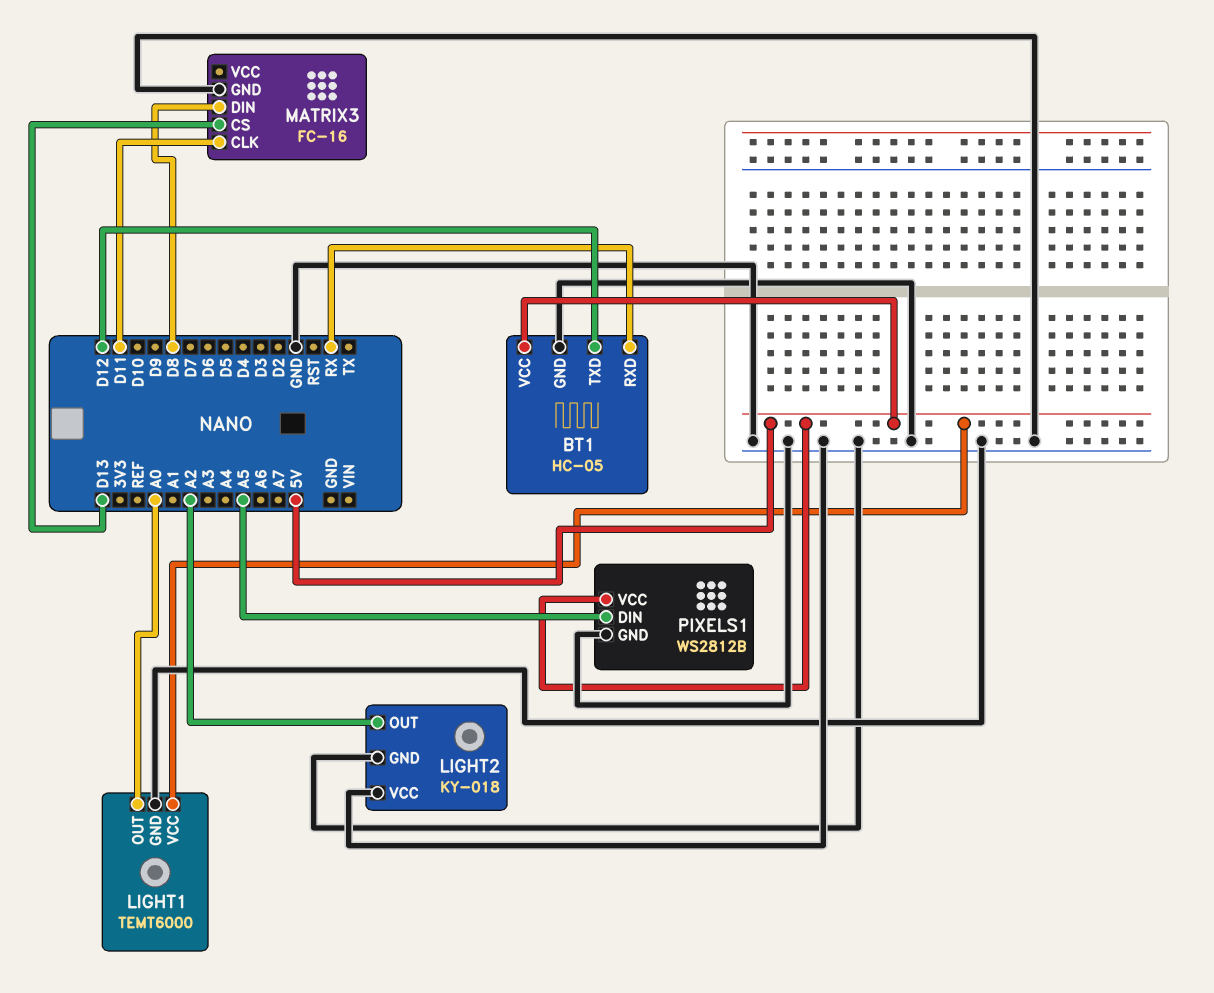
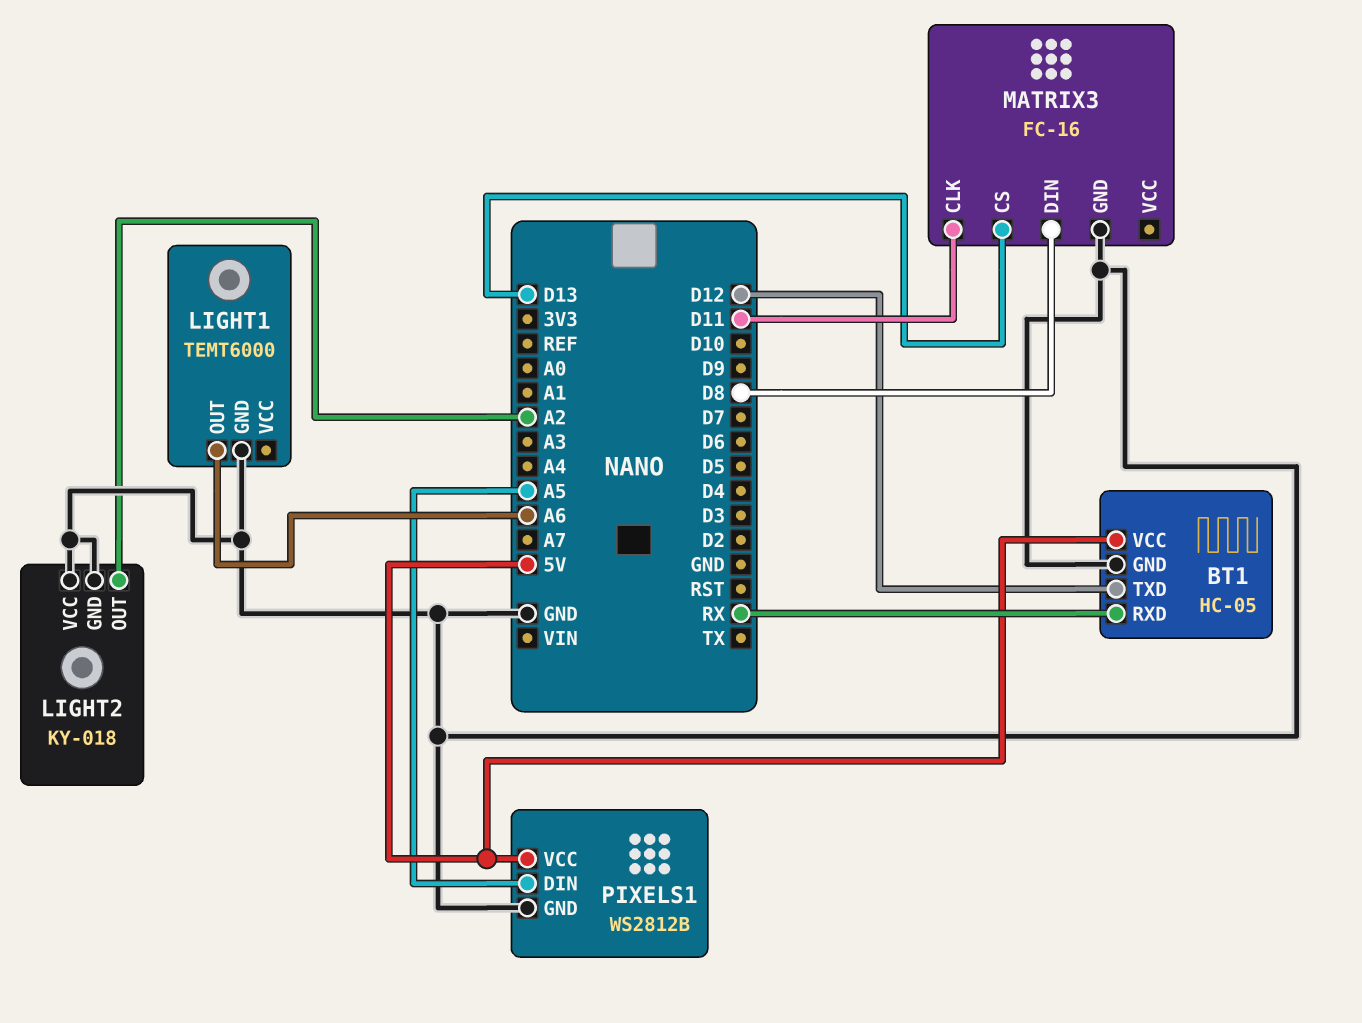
LIGHT1 pin OUT: A0 -> A6
LIGHT1 pin VCC: 5V -> none

